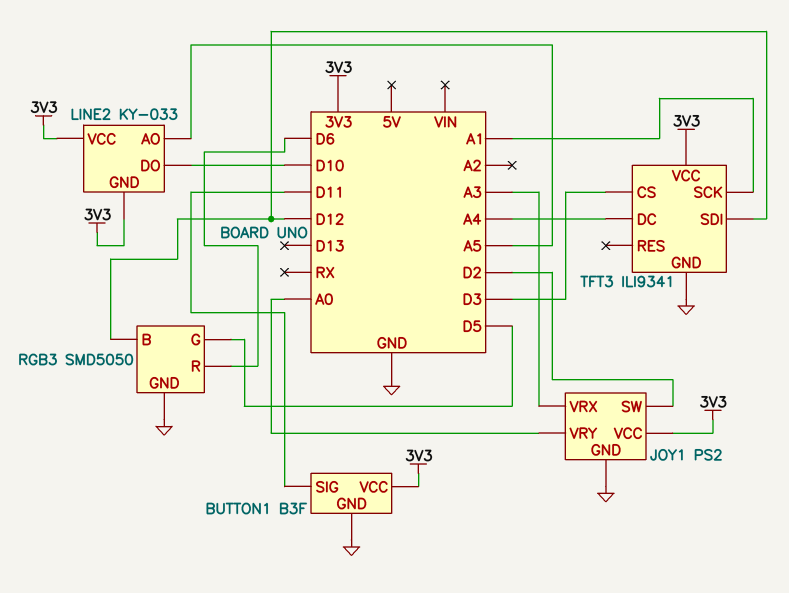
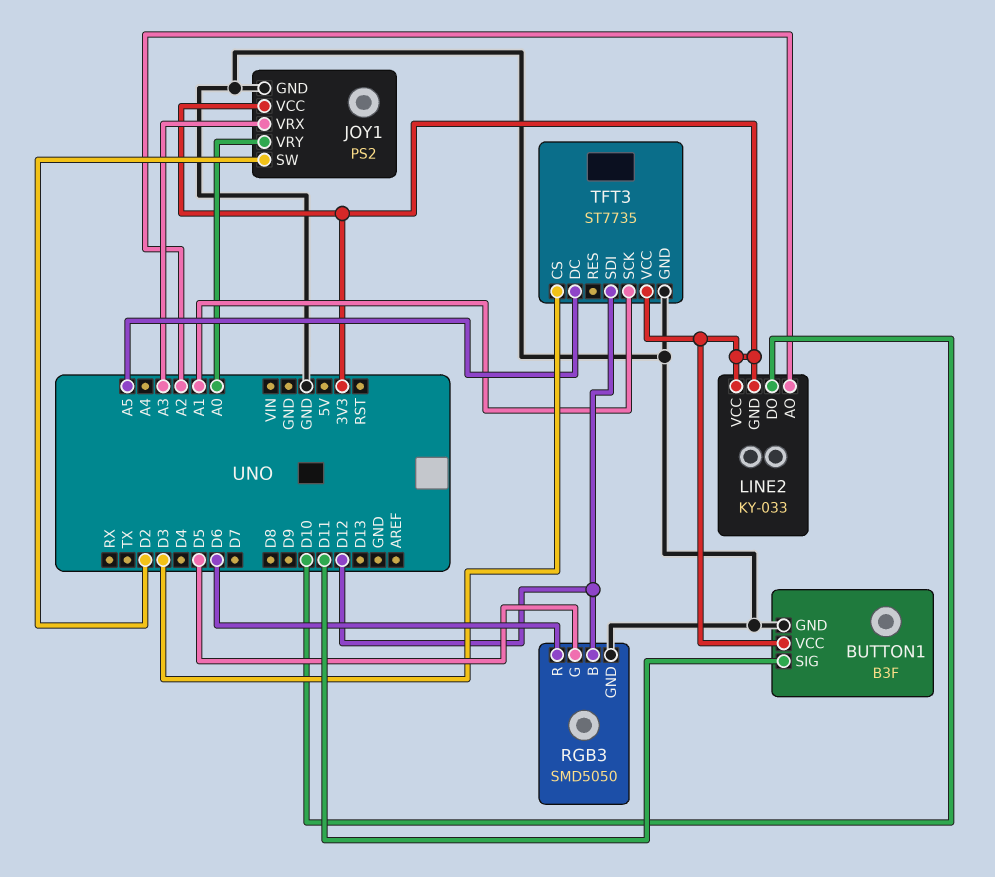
LINE2 pin AO: A5 -> A2
TFT3: ILI9341 -> ST7735
TFT3 pin DC: A4 -> A5

